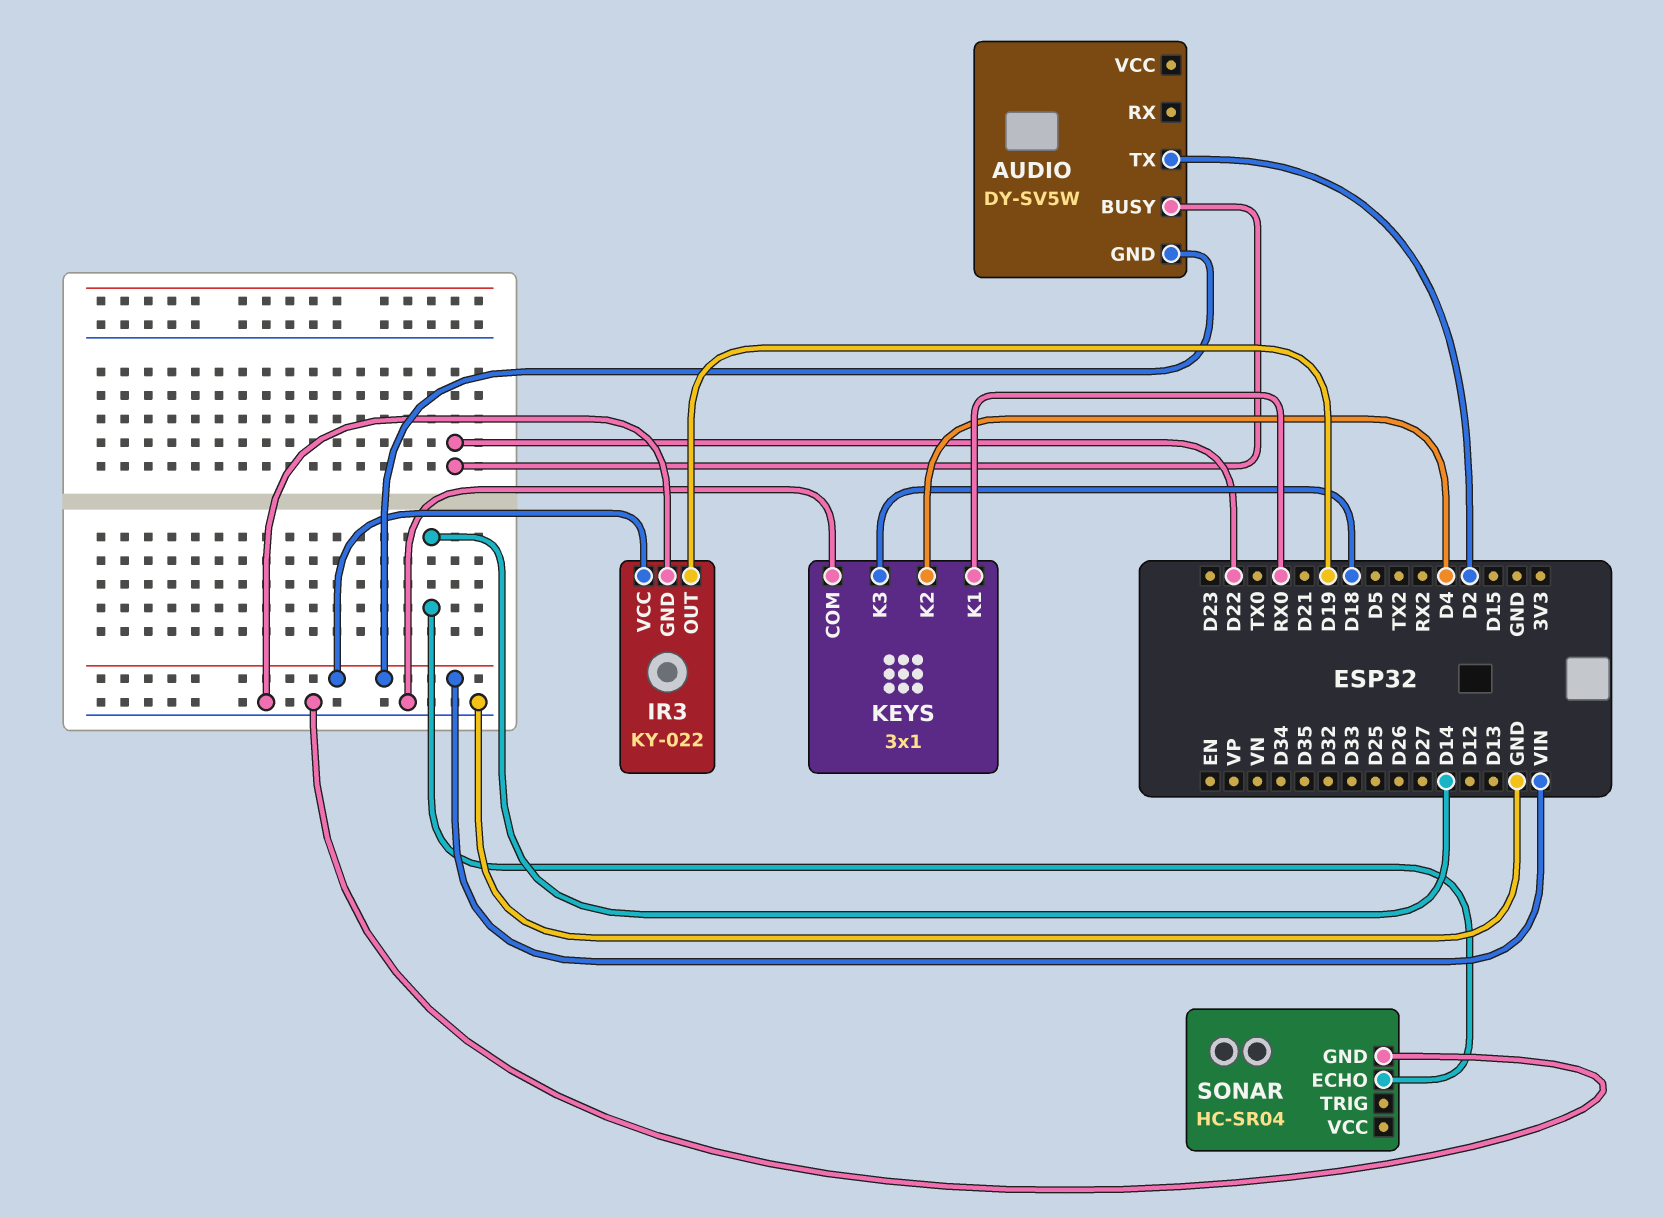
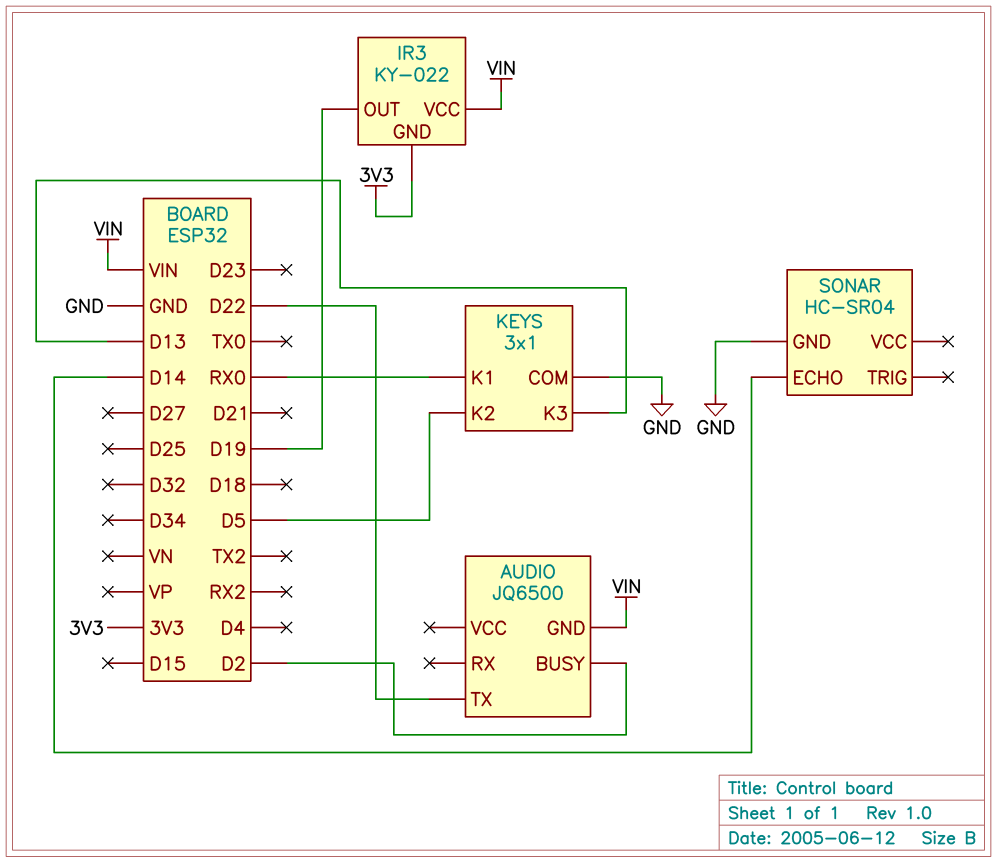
AUDIO: DY-SV5W -> JQ6500
AUDIO pin BUSY: D22 -> D2
AUDIO pin TX: D2 -> D22
IR3 pin GND: GND -> 3V3
KEYS pin K2: D4 -> D5
KEYS pin K3: D18 -> D13

